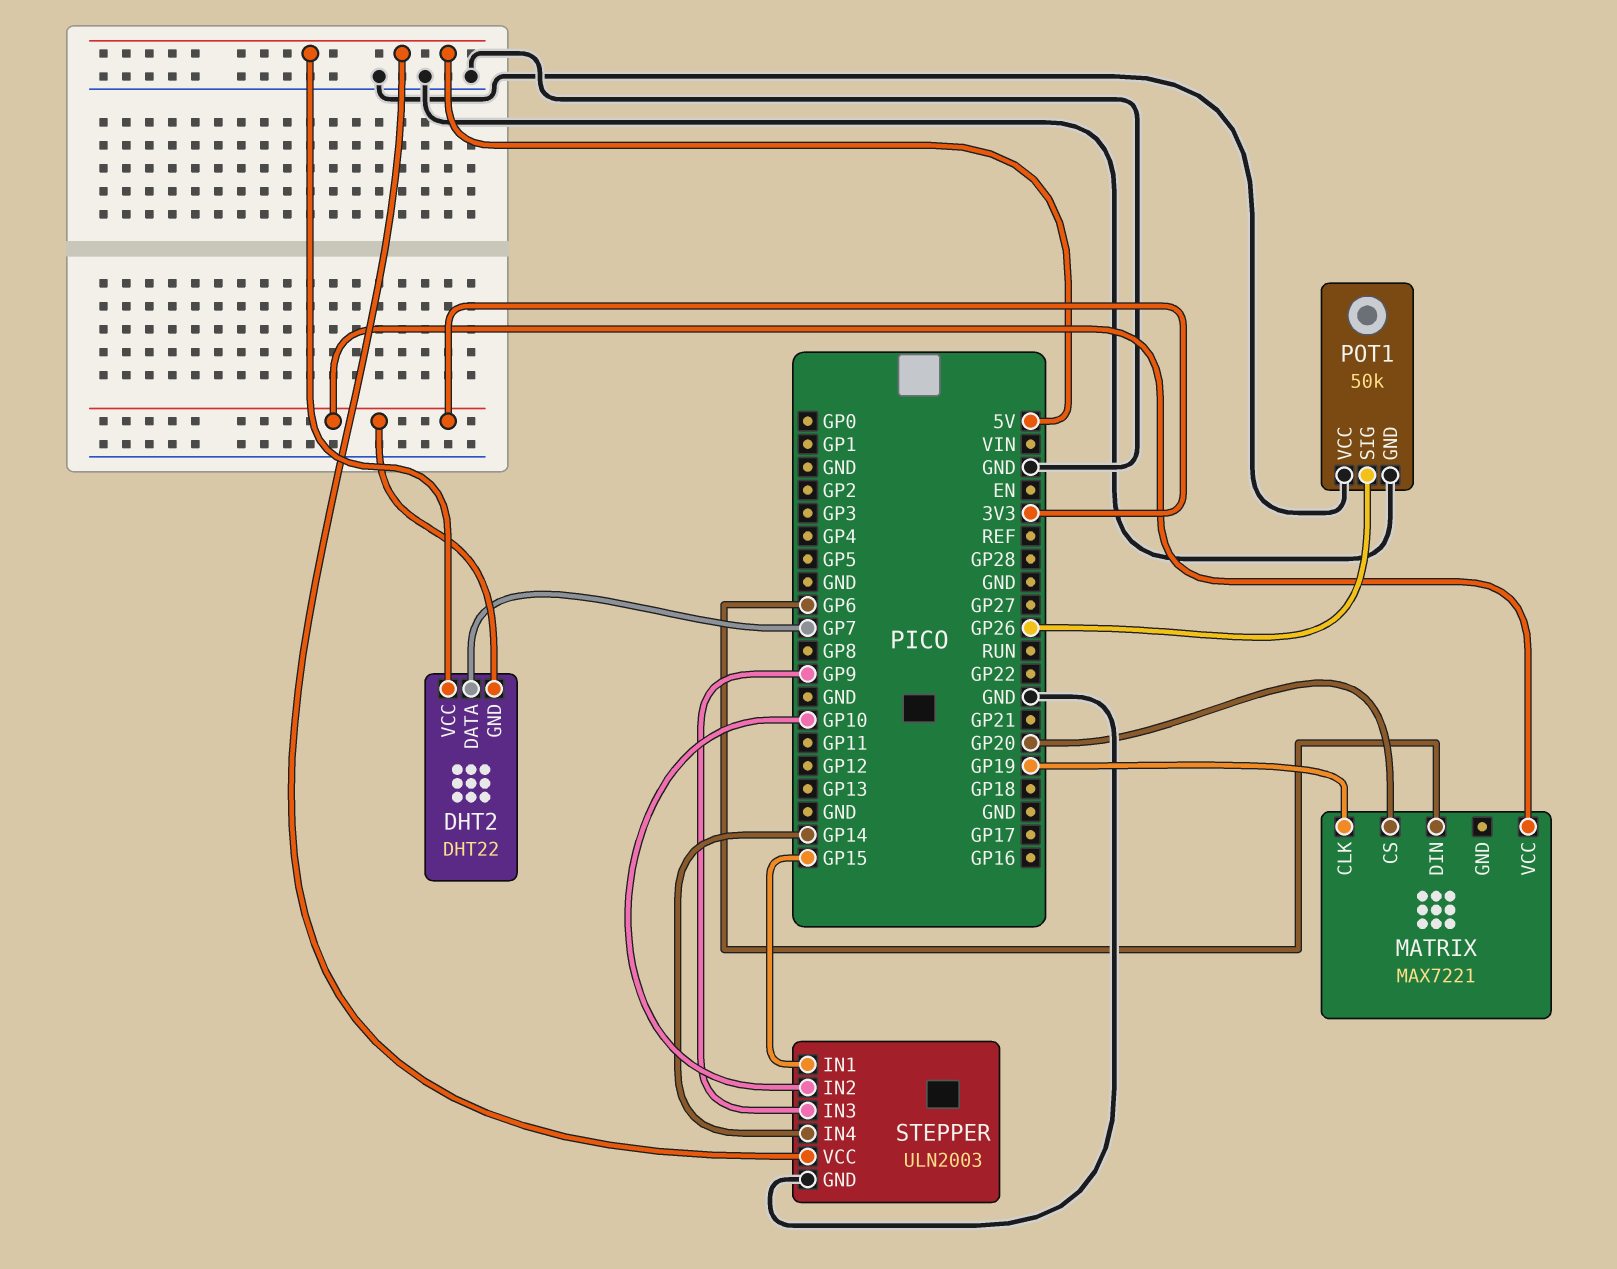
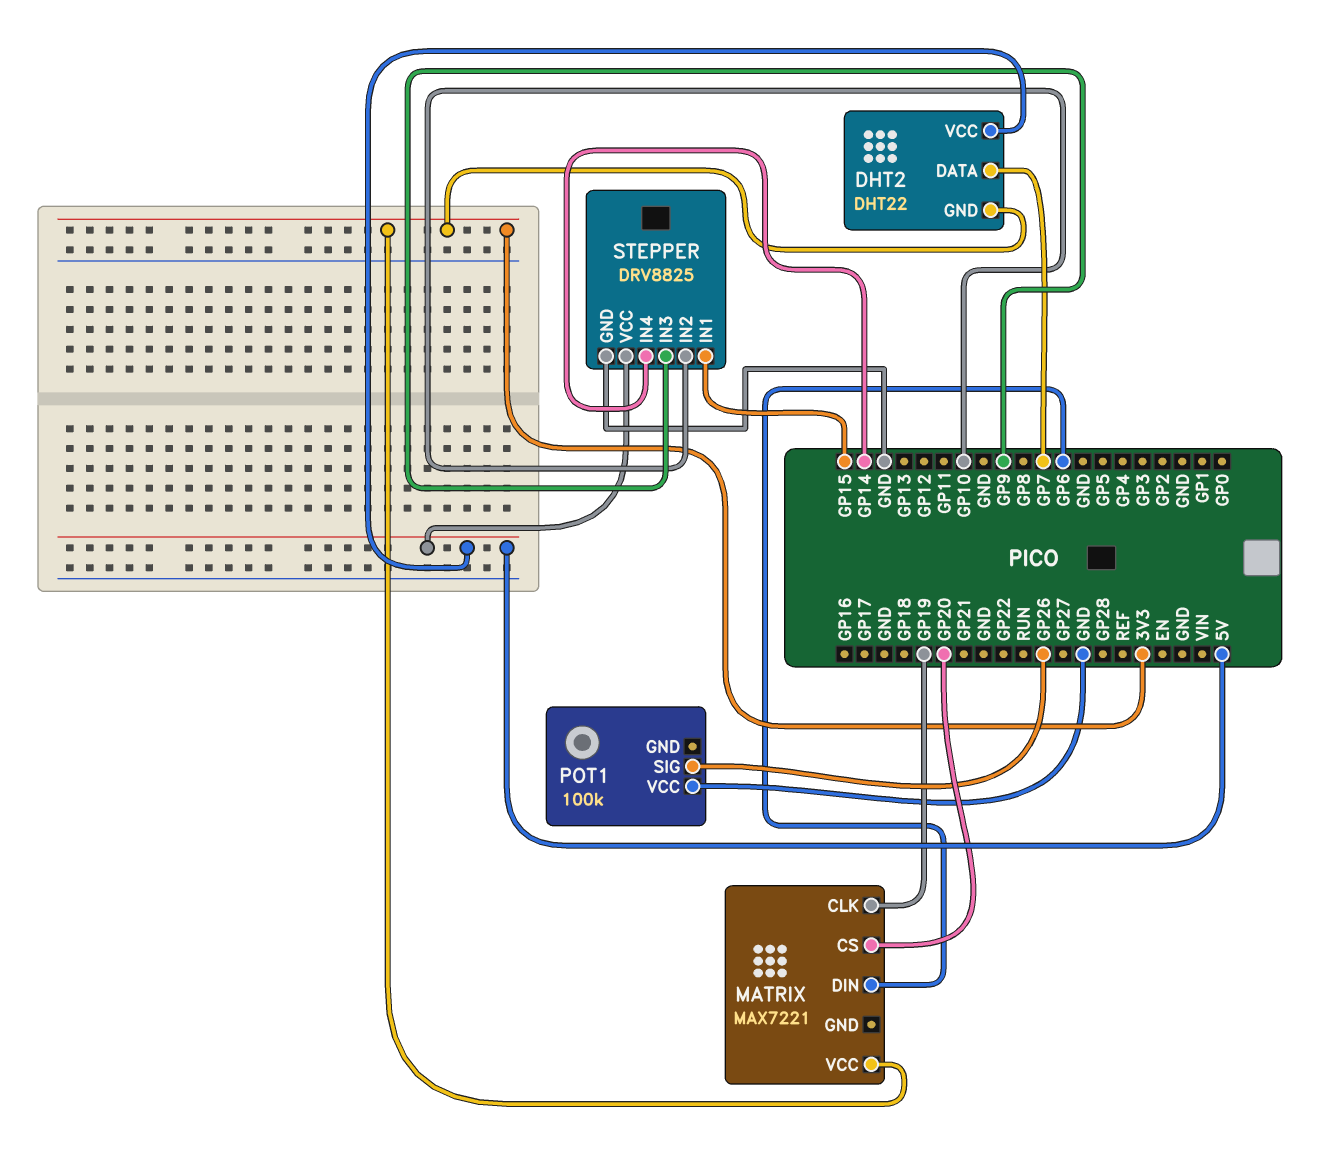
POT1: 50k -> 100k
POT1 pin GND: GND -> none
STEPPER: ULN2003 -> DRV8825

